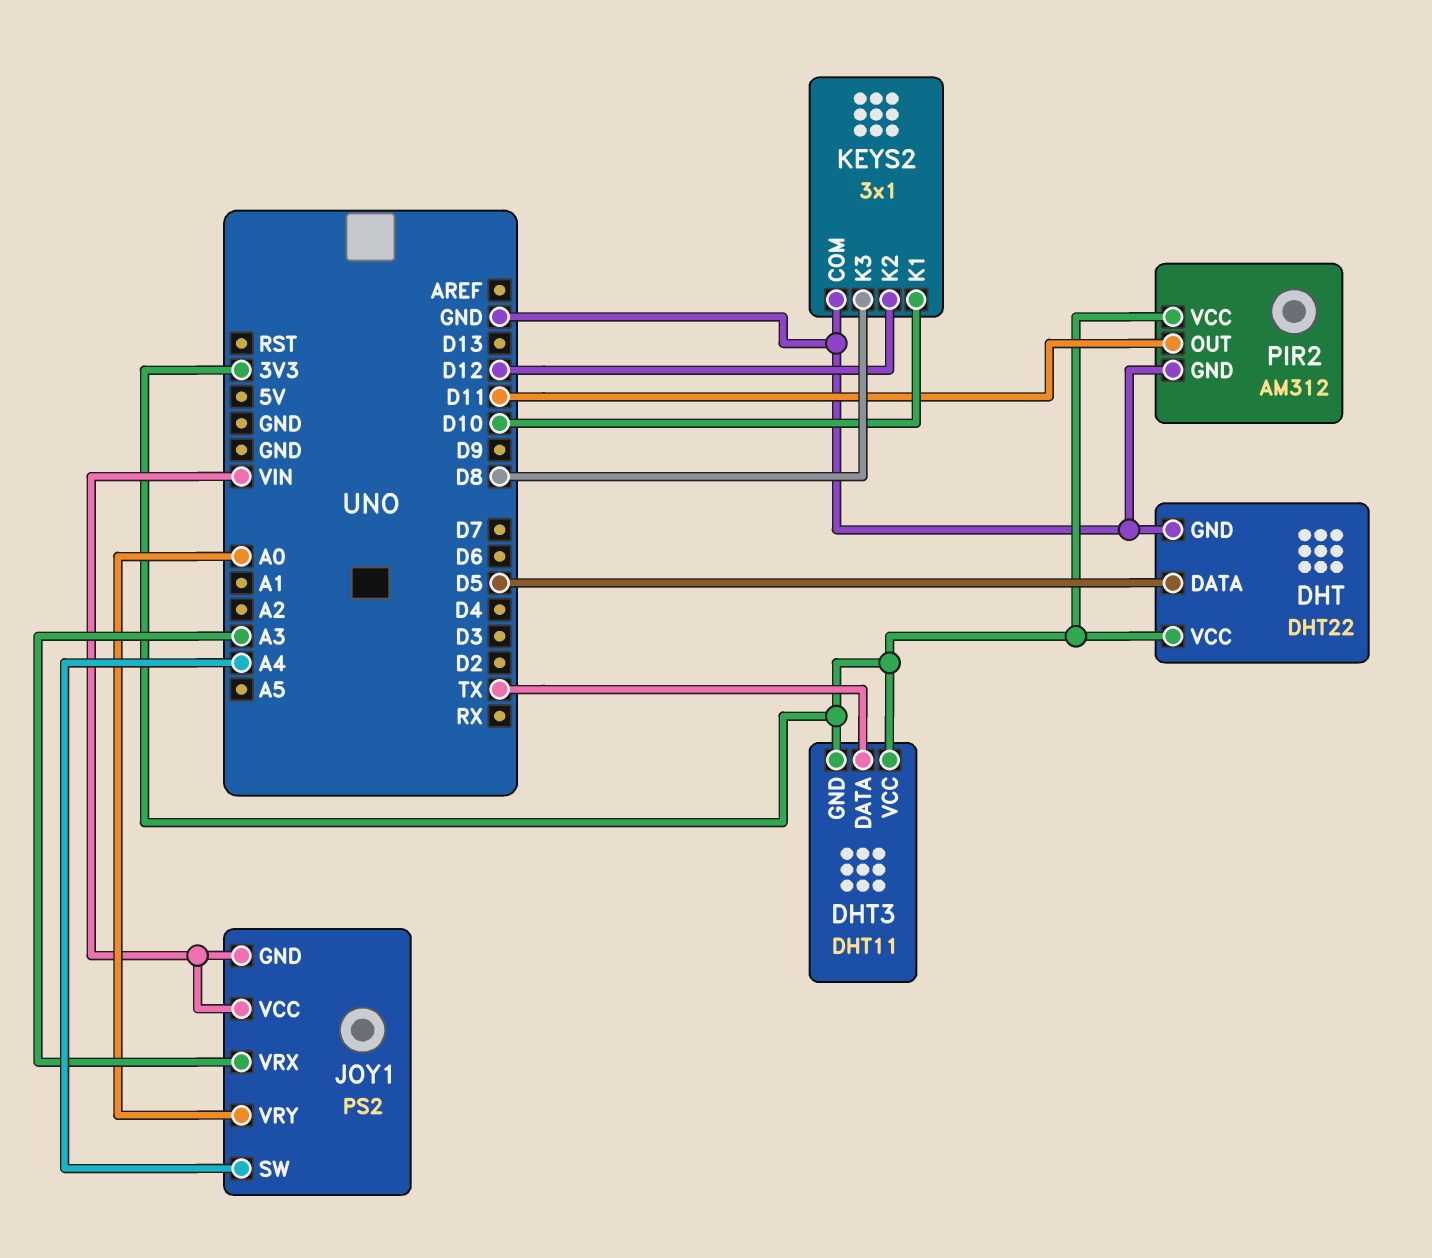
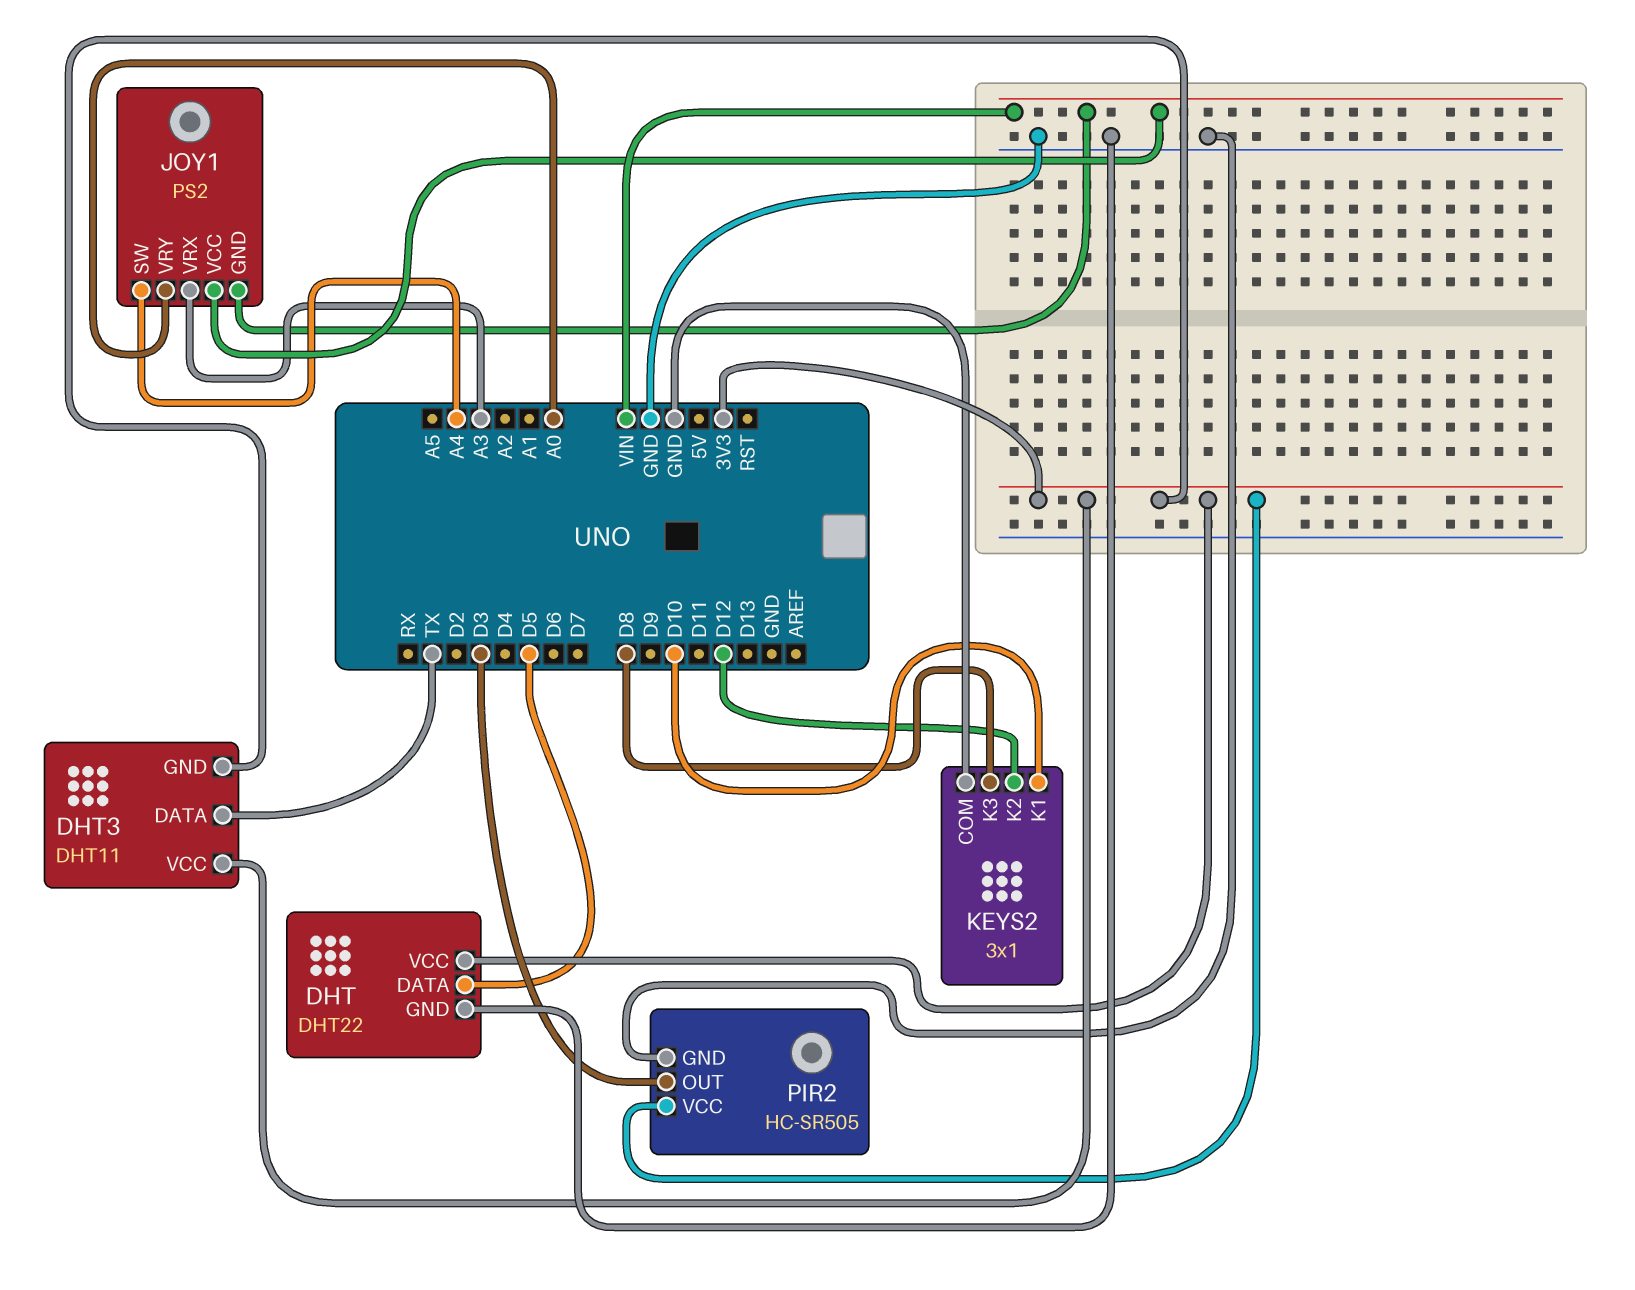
PIR2: AM312 -> HC-SR505
PIR2 pin OUT: D11 -> D3

